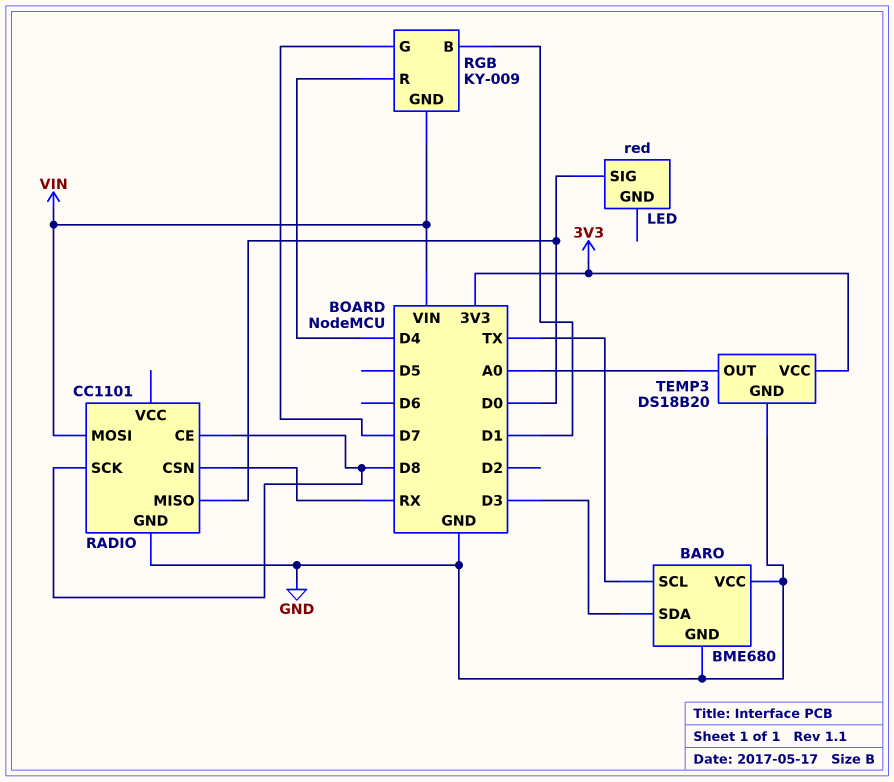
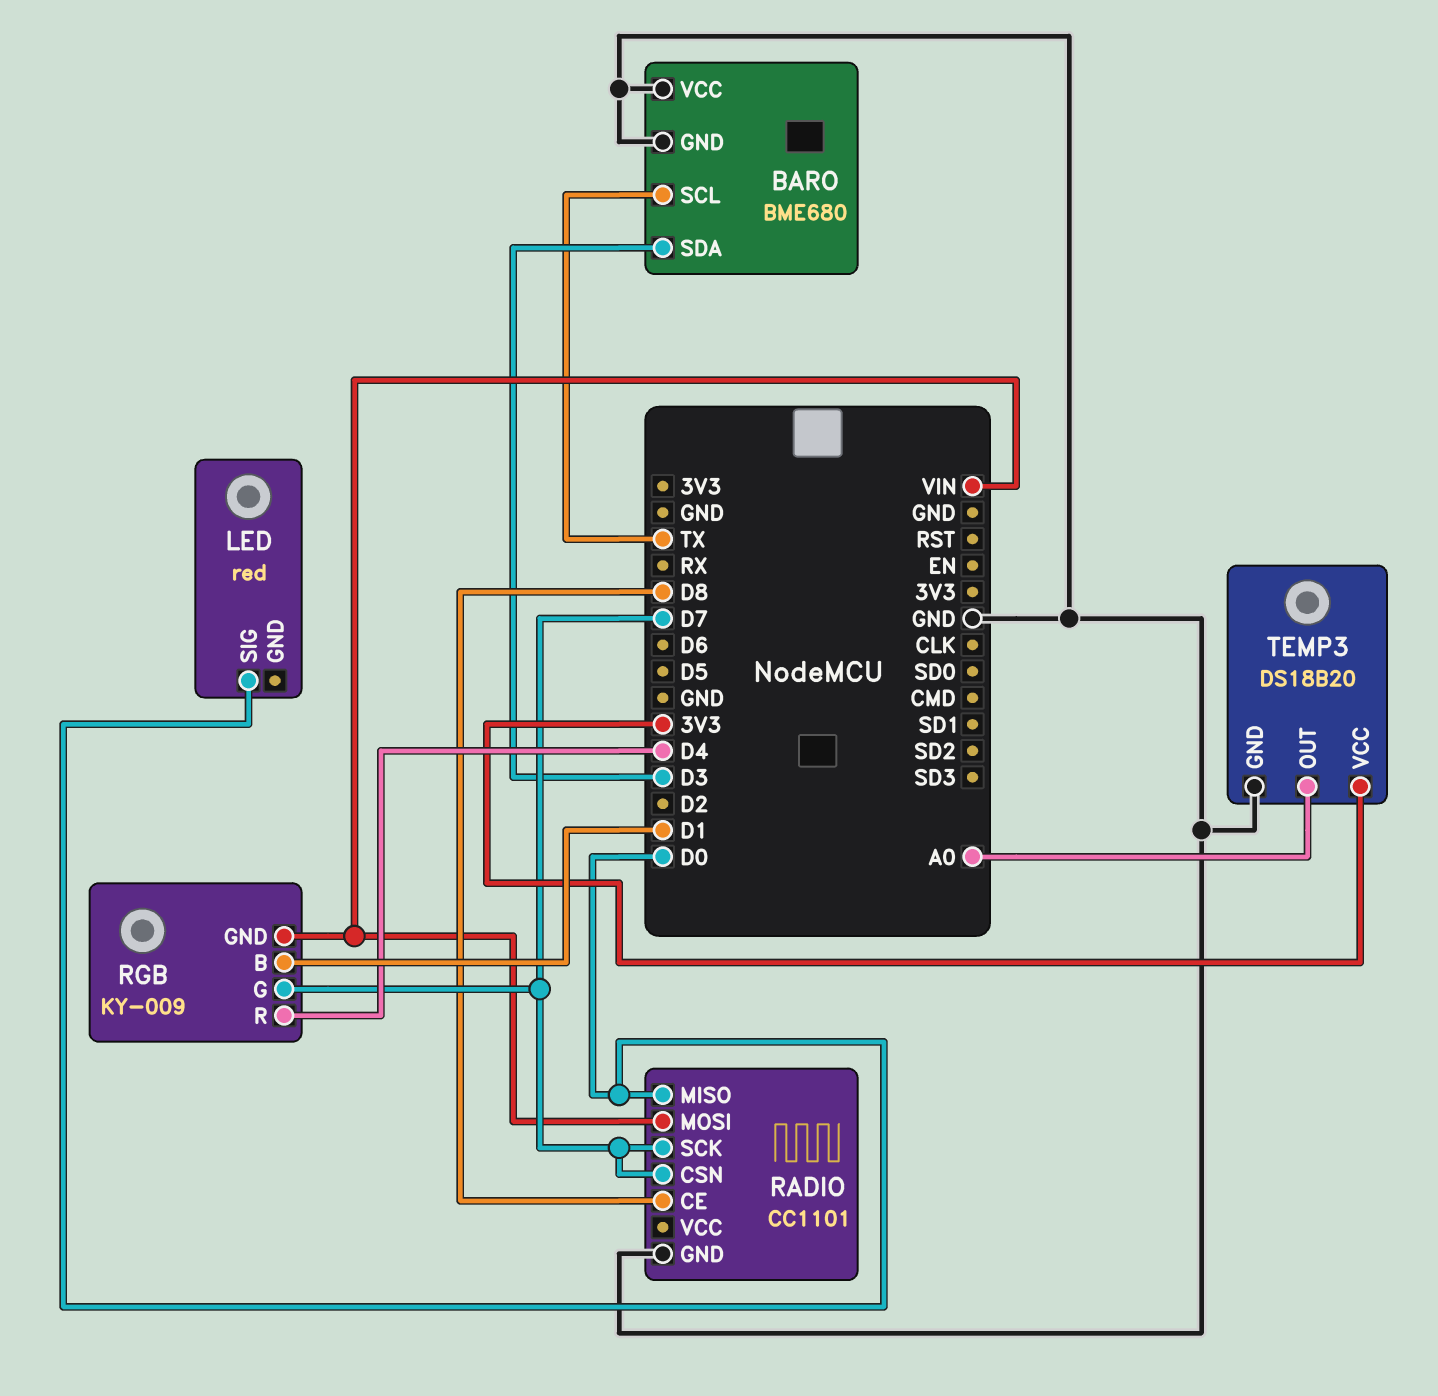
RADIO pin CSN: RX -> D7
RADIO pin SCK: D8 -> D7

